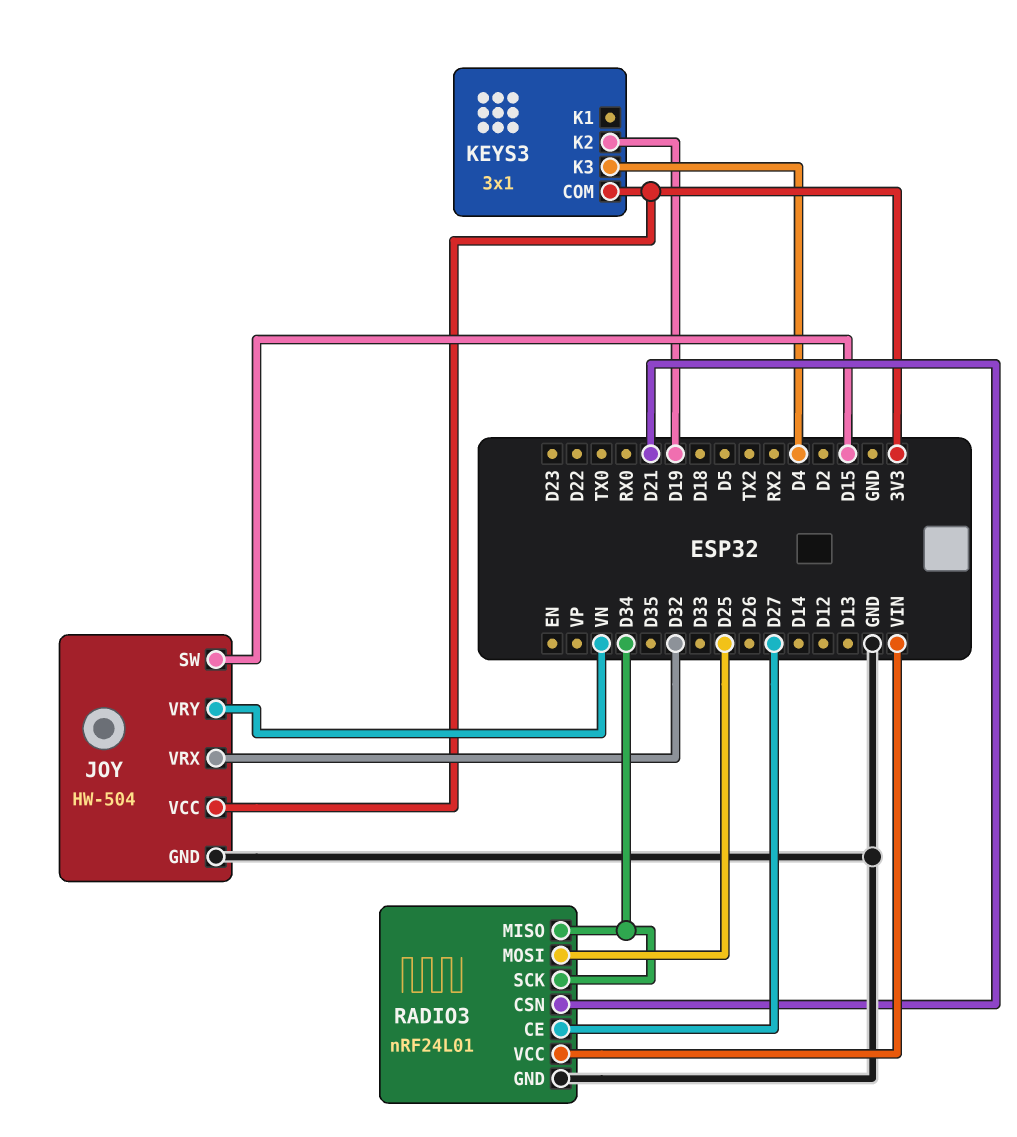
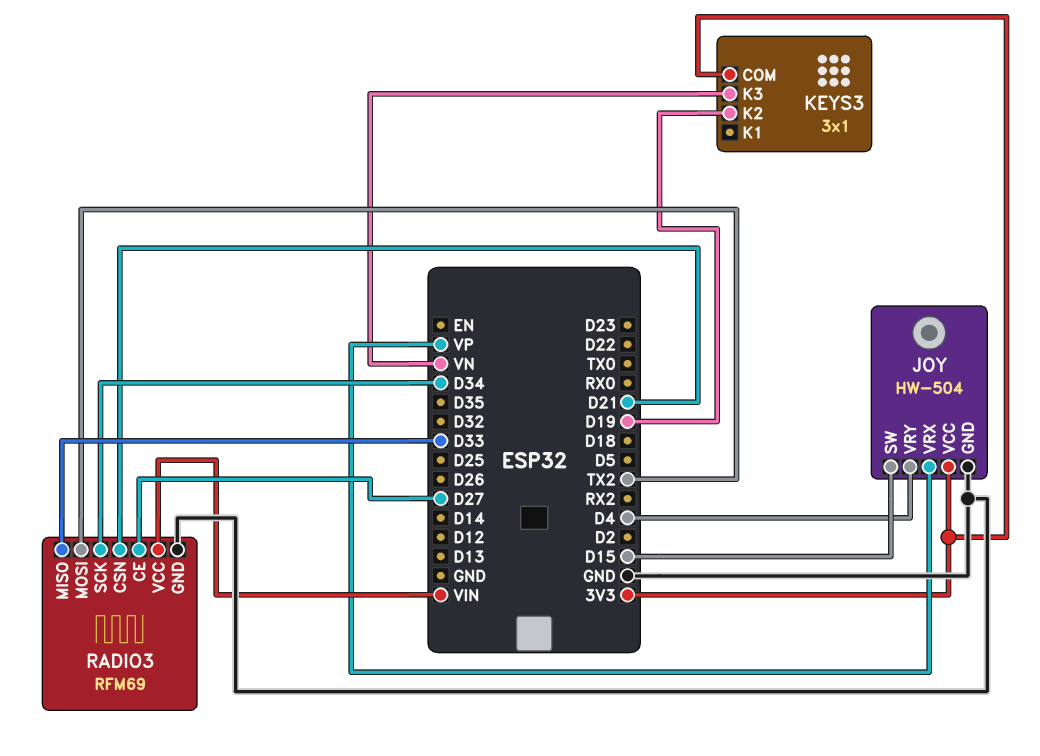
JOY pin VRX: D32 -> VP
JOY pin VRY: VN -> D4
KEYS3 pin K3: D4 -> VN
RADIO3: nRF24L01 -> RFM69
RADIO3 pin MISO: D34 -> D33
RADIO3 pin MOSI: D25 -> TX2

